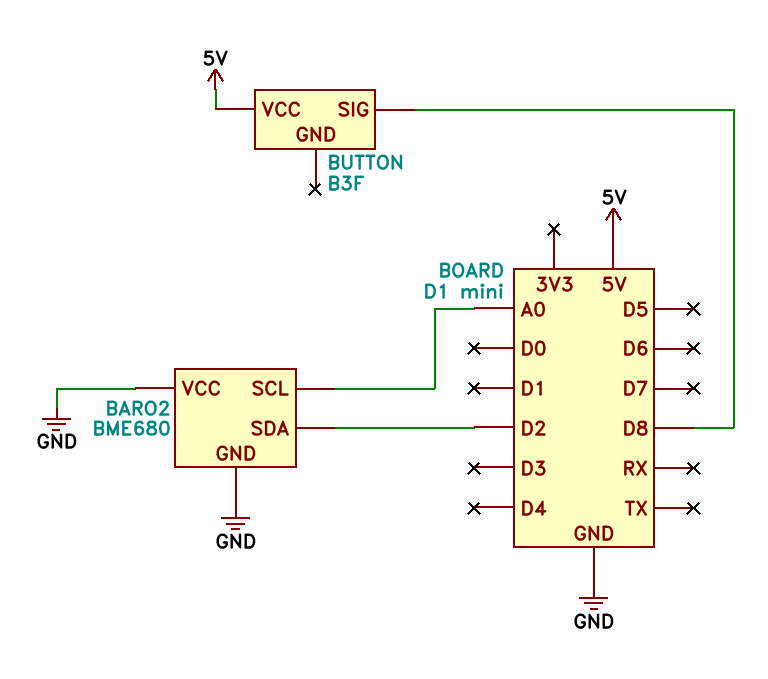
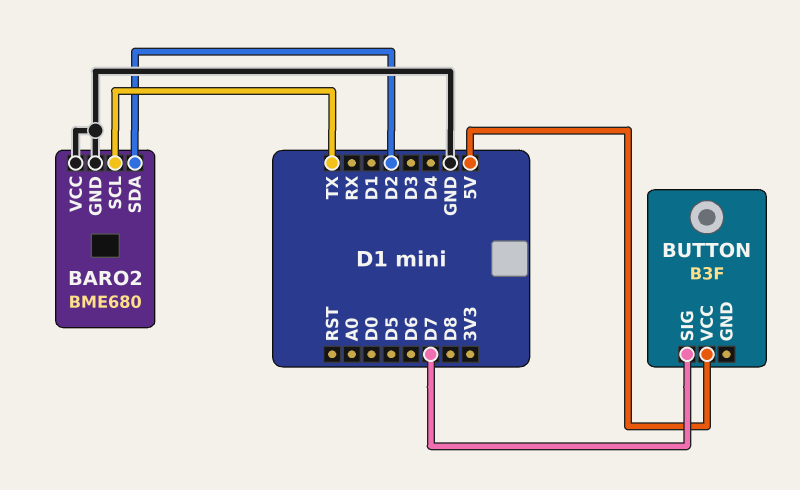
BARO2 pin SCL: A0 -> TX
BUTTON pin SIG: D8 -> D7

